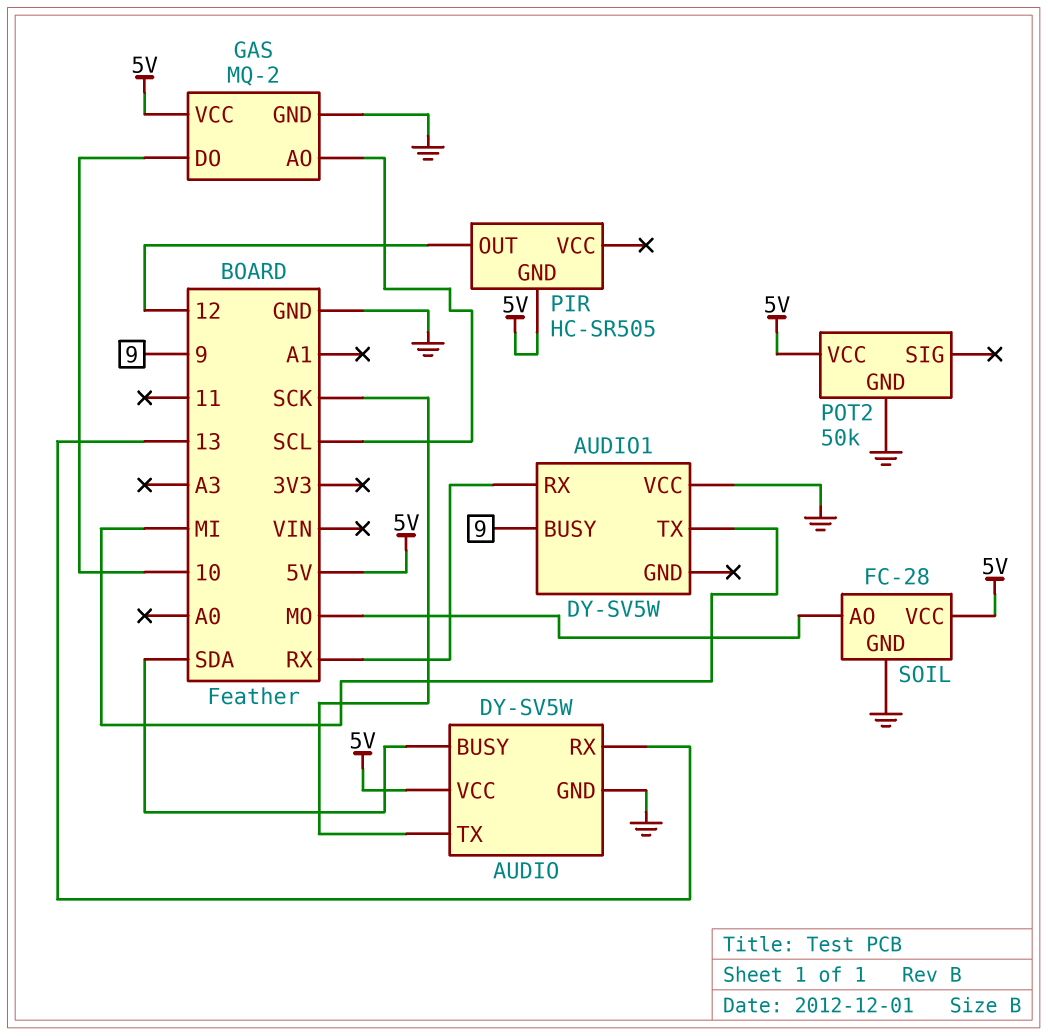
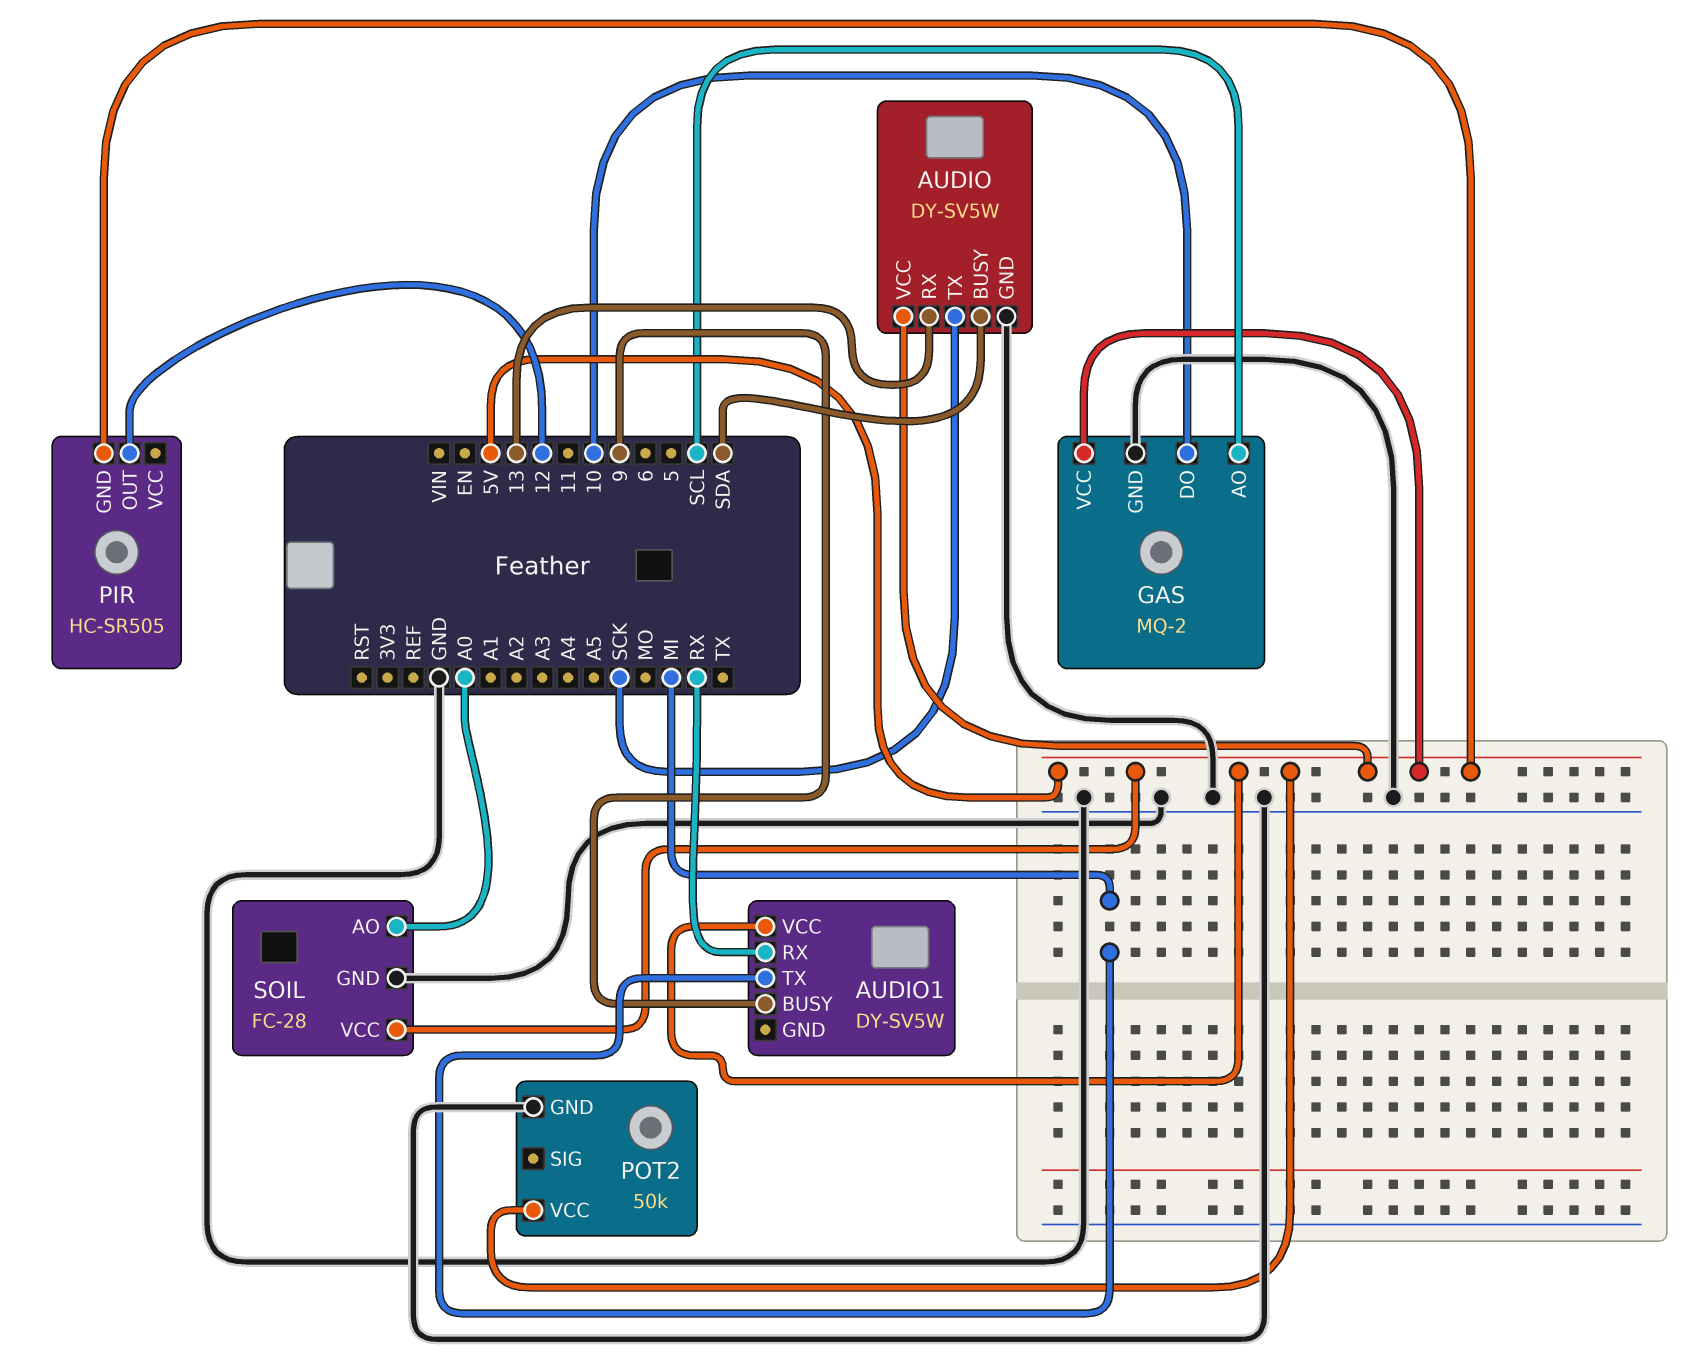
AUDIO1 pin VCC: GND -> 5V
SOIL pin AO: MO -> A0

